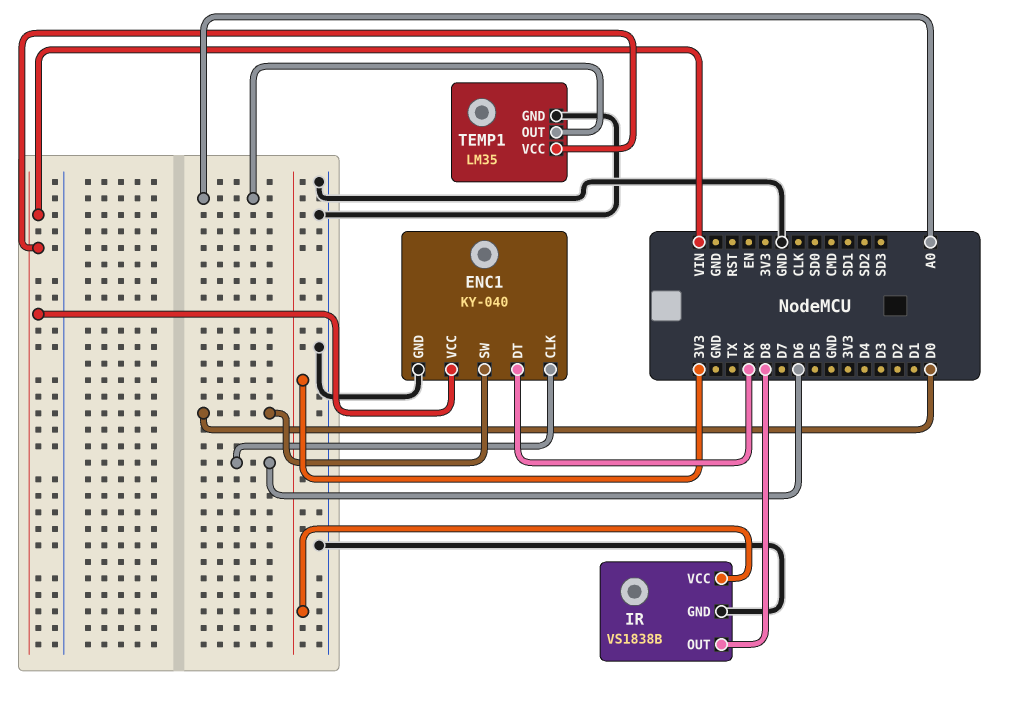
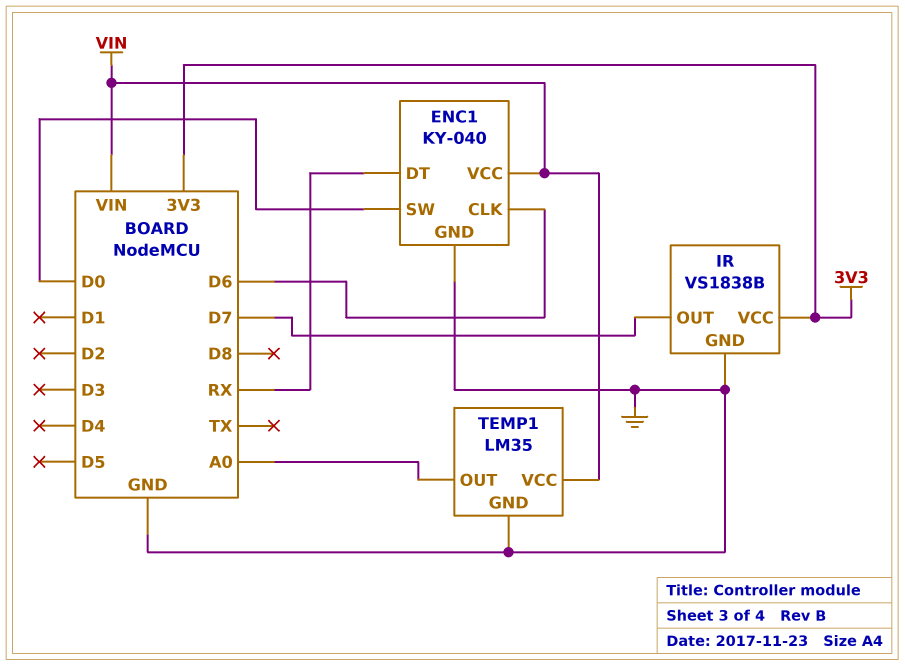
IR pin OUT: D8 -> D7

